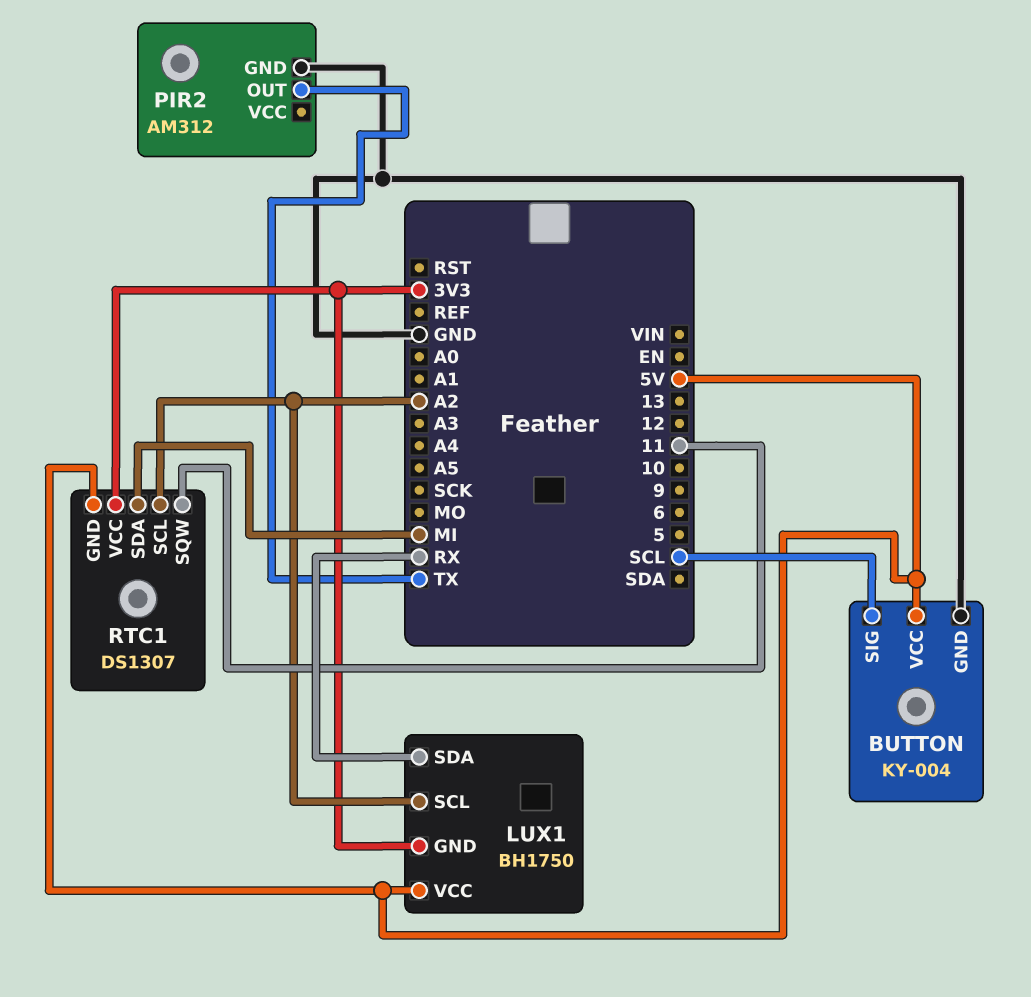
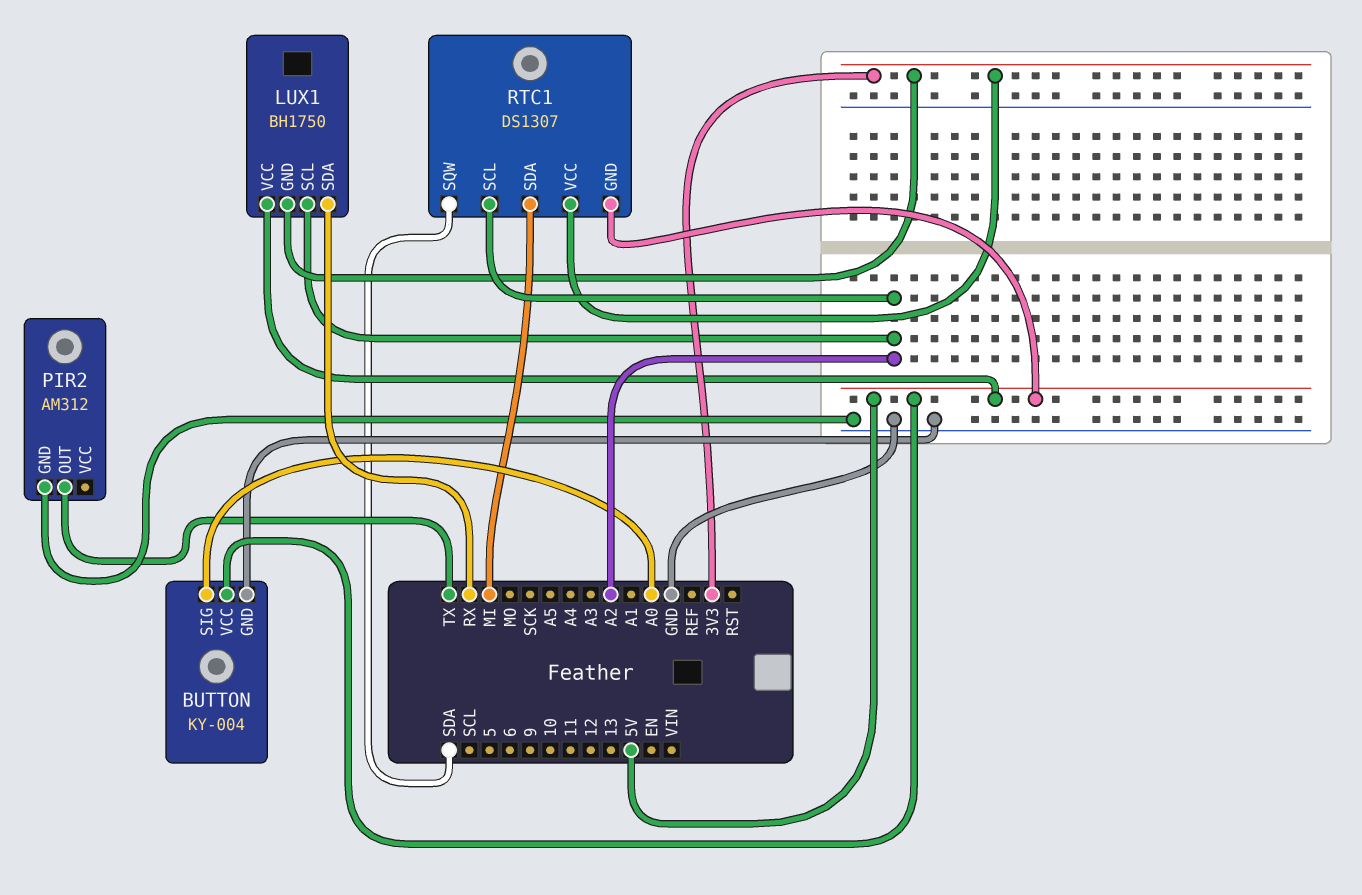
BUTTON pin SIG: SCL -> A0
RTC1 pin SQW: 11 -> SDA

